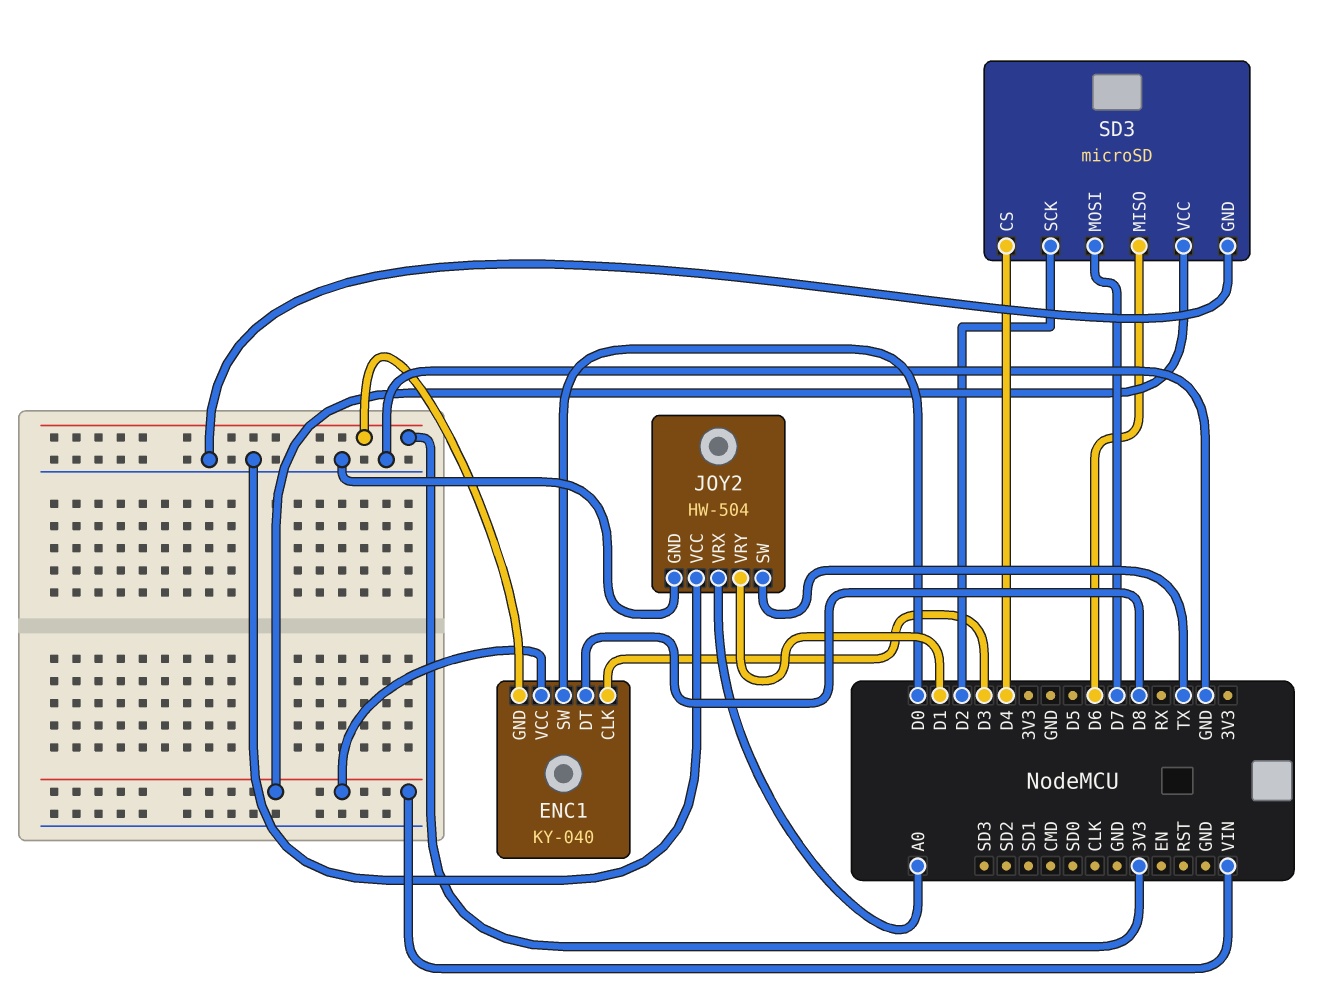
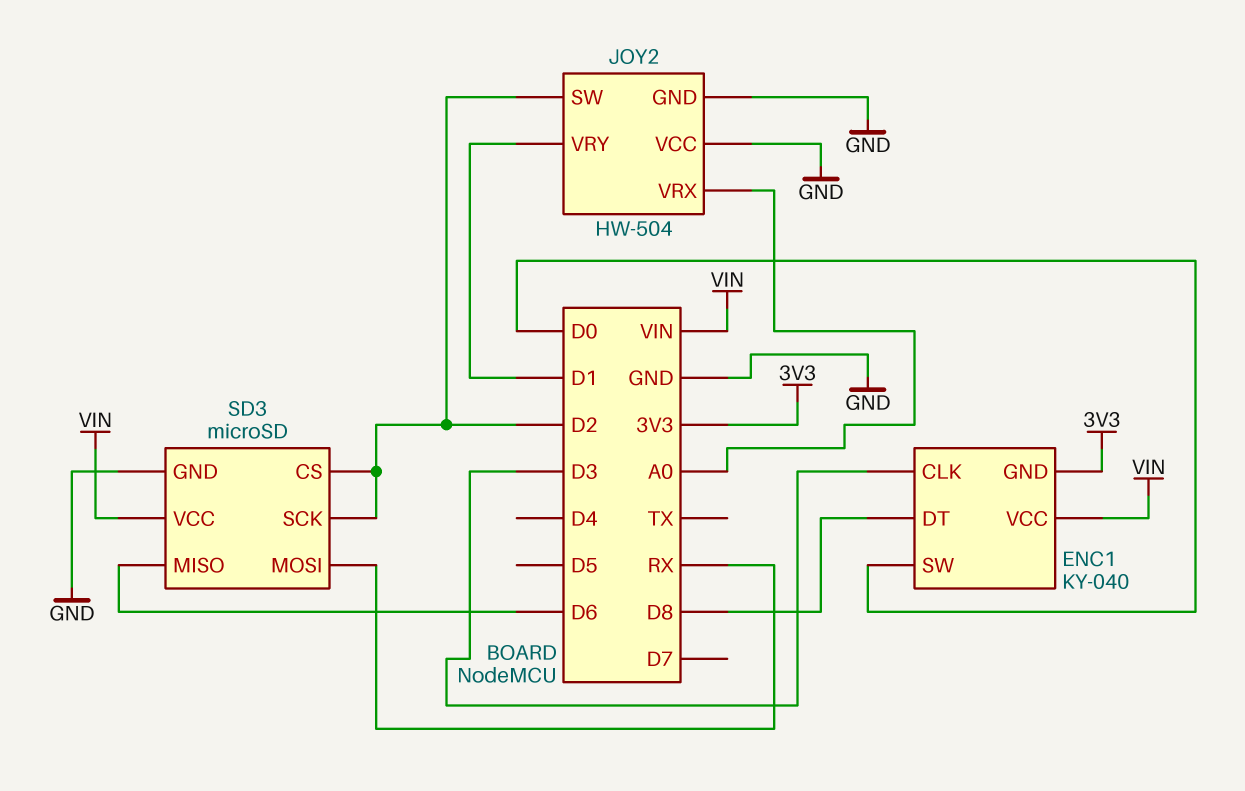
JOY2 pin SW: TX -> D2
SD3 pin CS: D4 -> D2
SD3 pin MOSI: D7 -> RX

